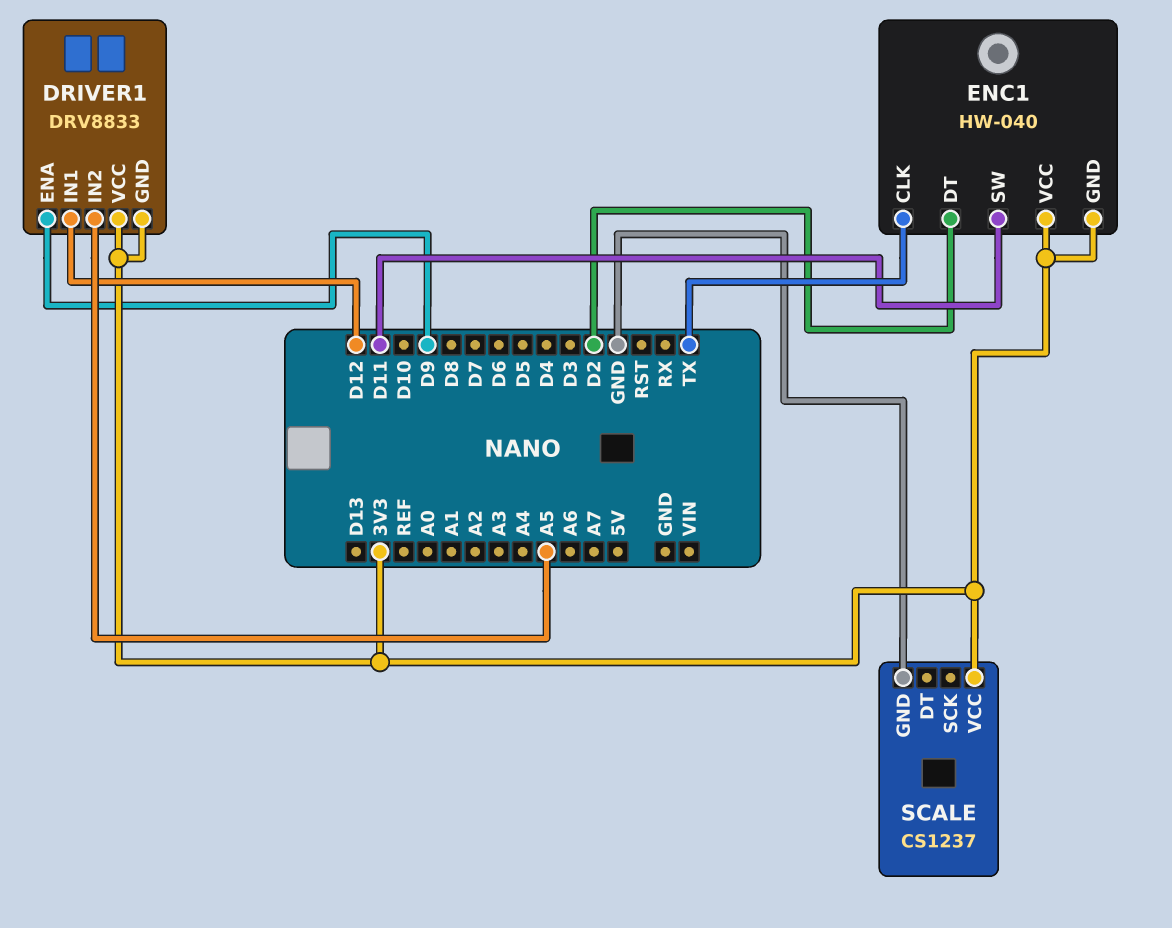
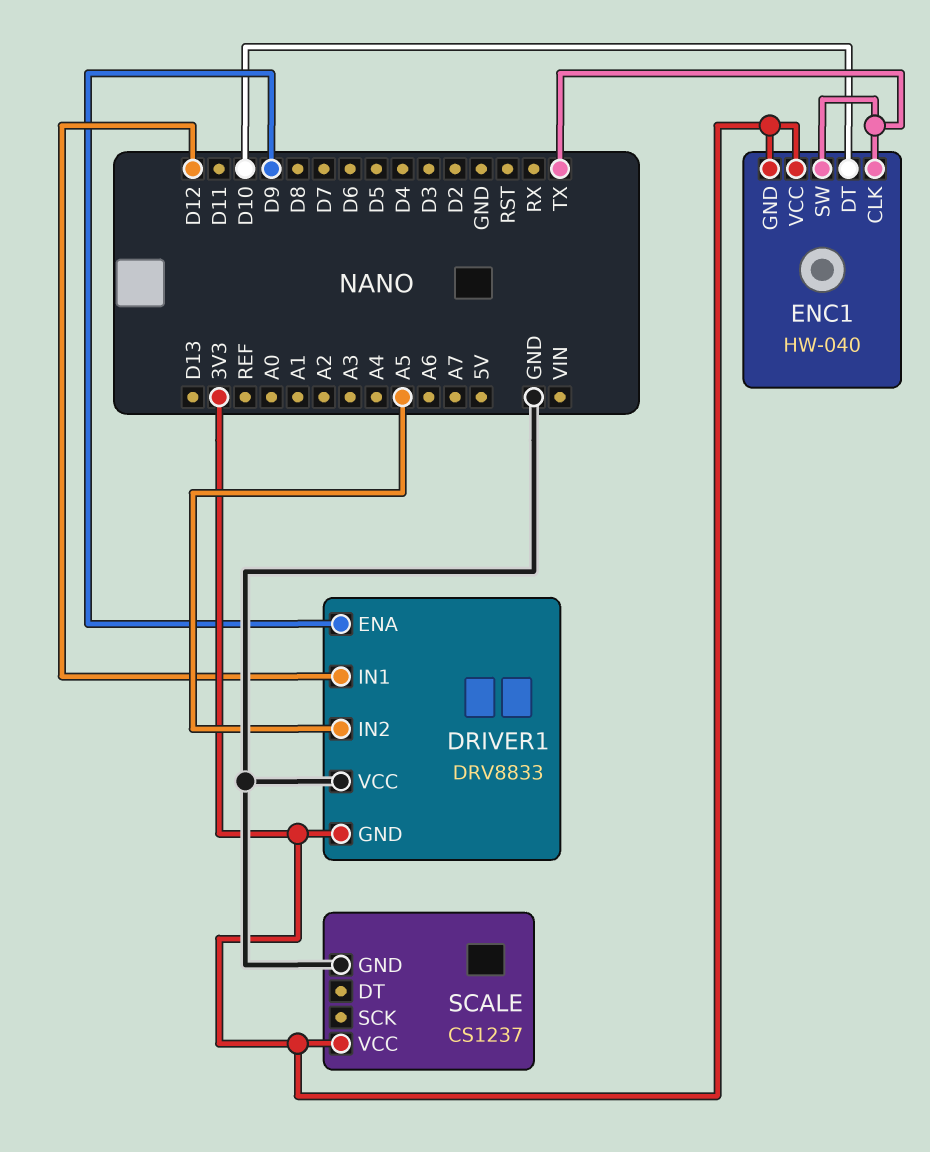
DRIVER1 pin VCC: 3V3 -> GND
ENC1 pin DT: D2 -> D10
ENC1 pin SW: D11 -> TX

